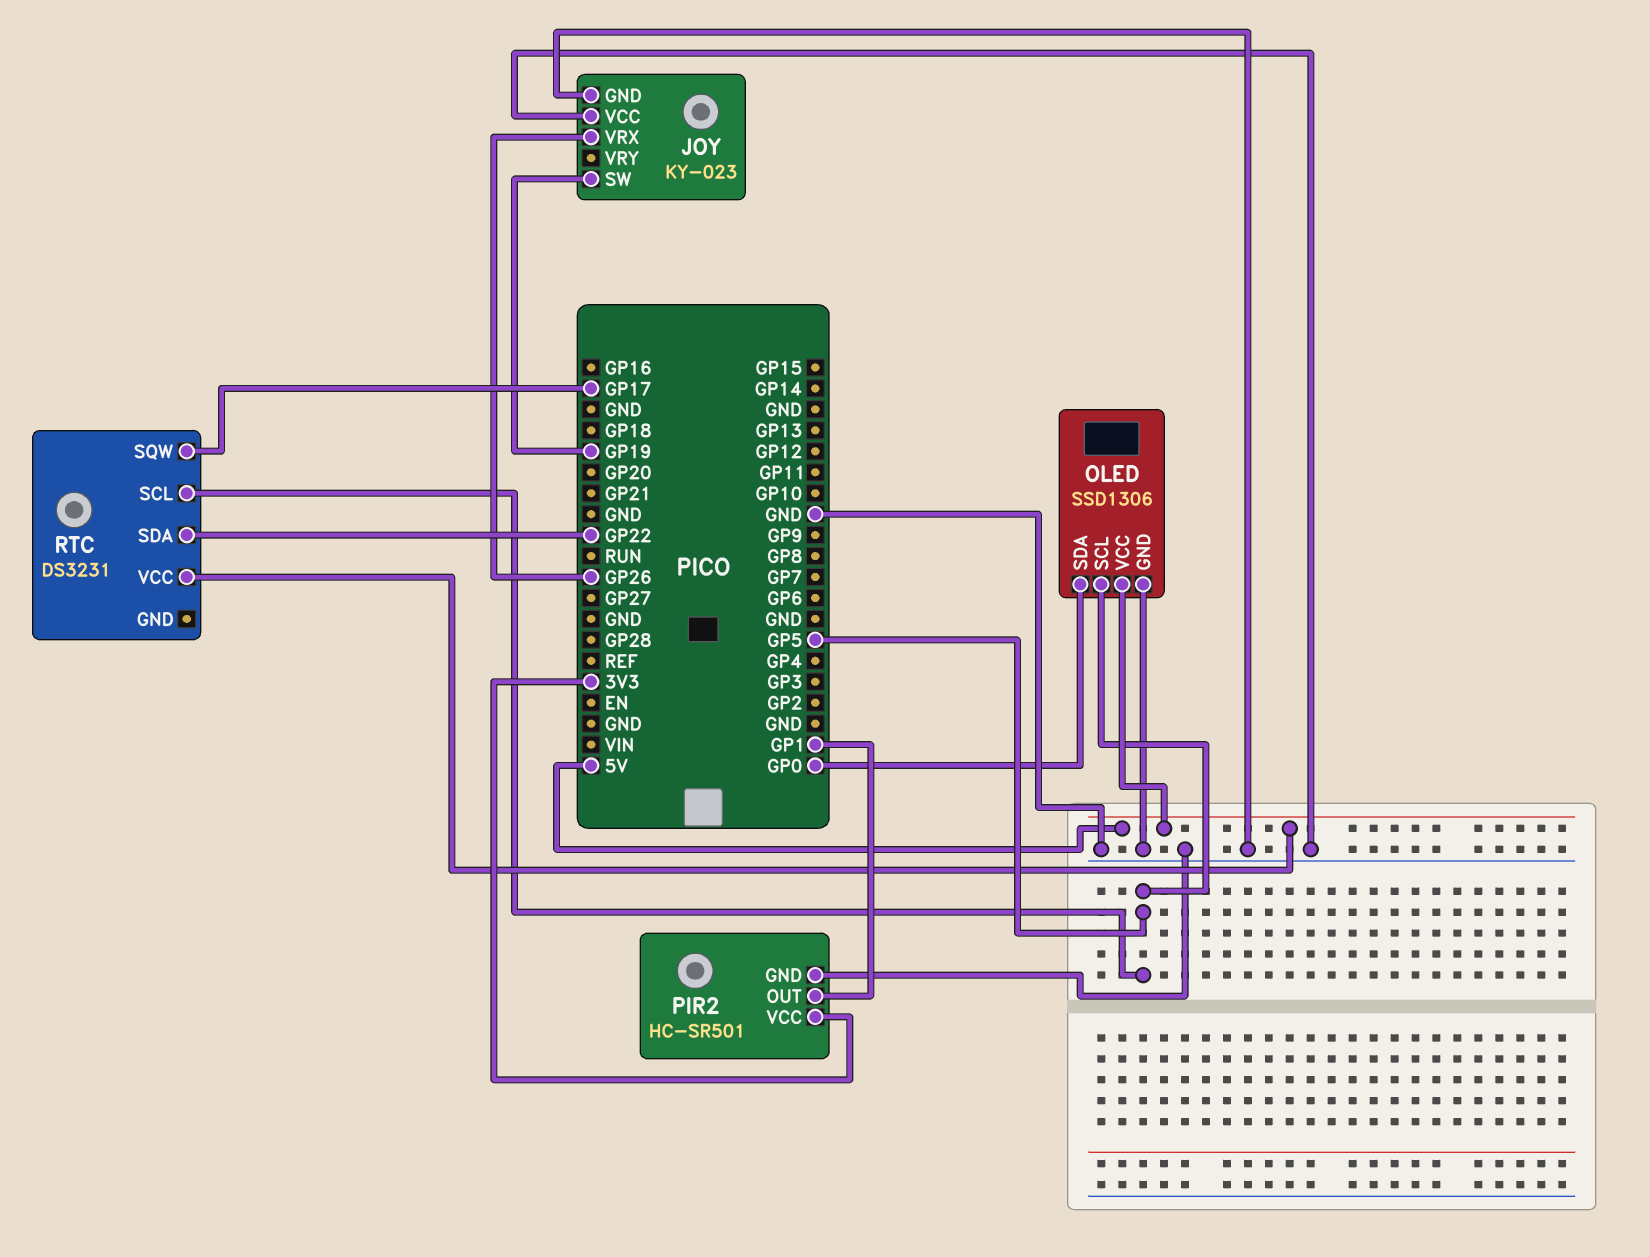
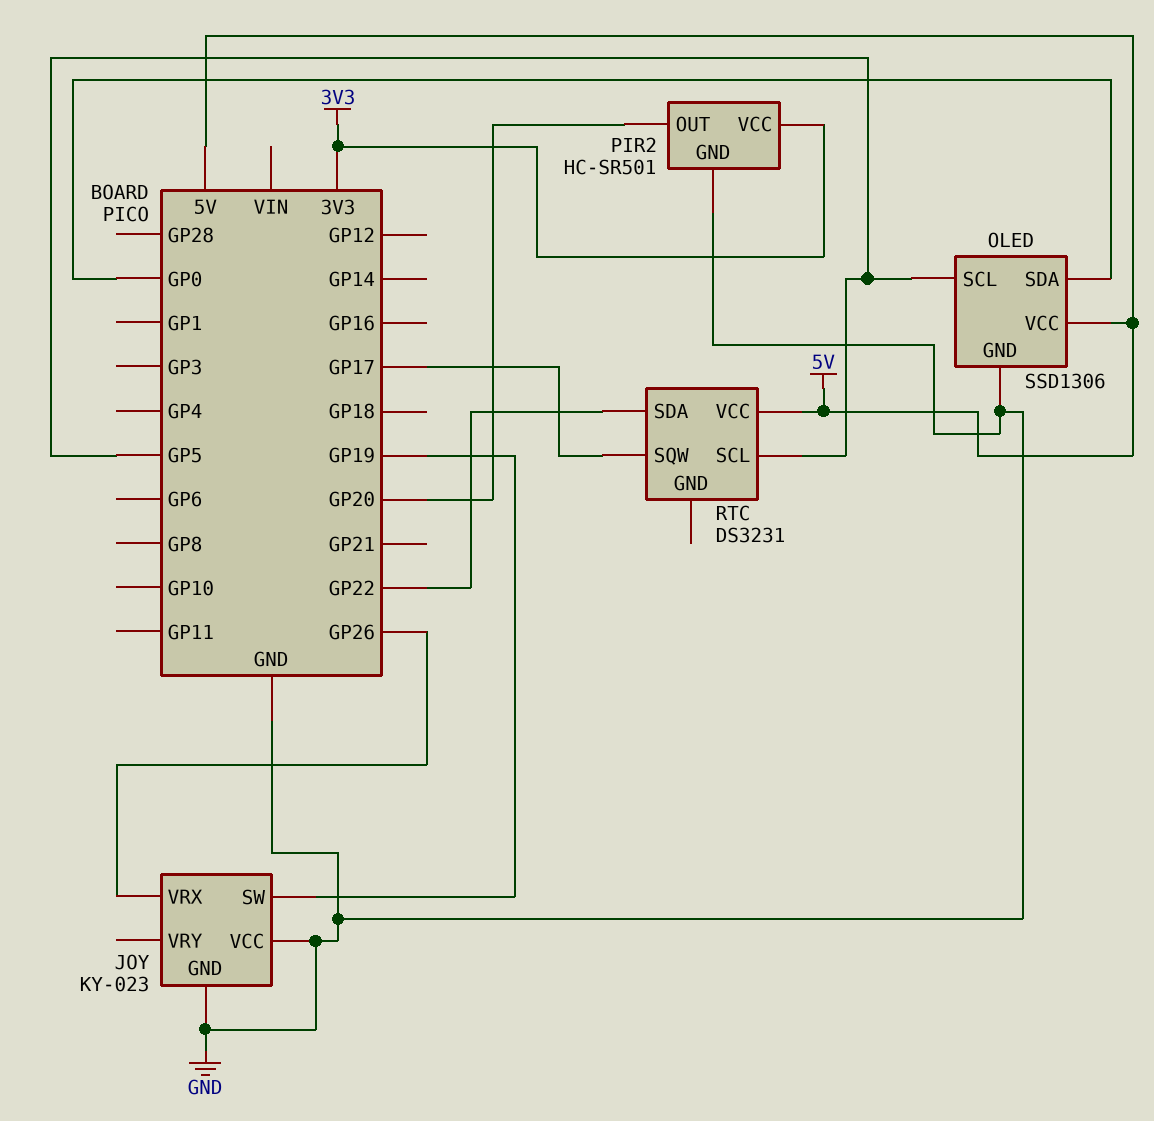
PIR2 pin OUT: GP1 -> GP20

